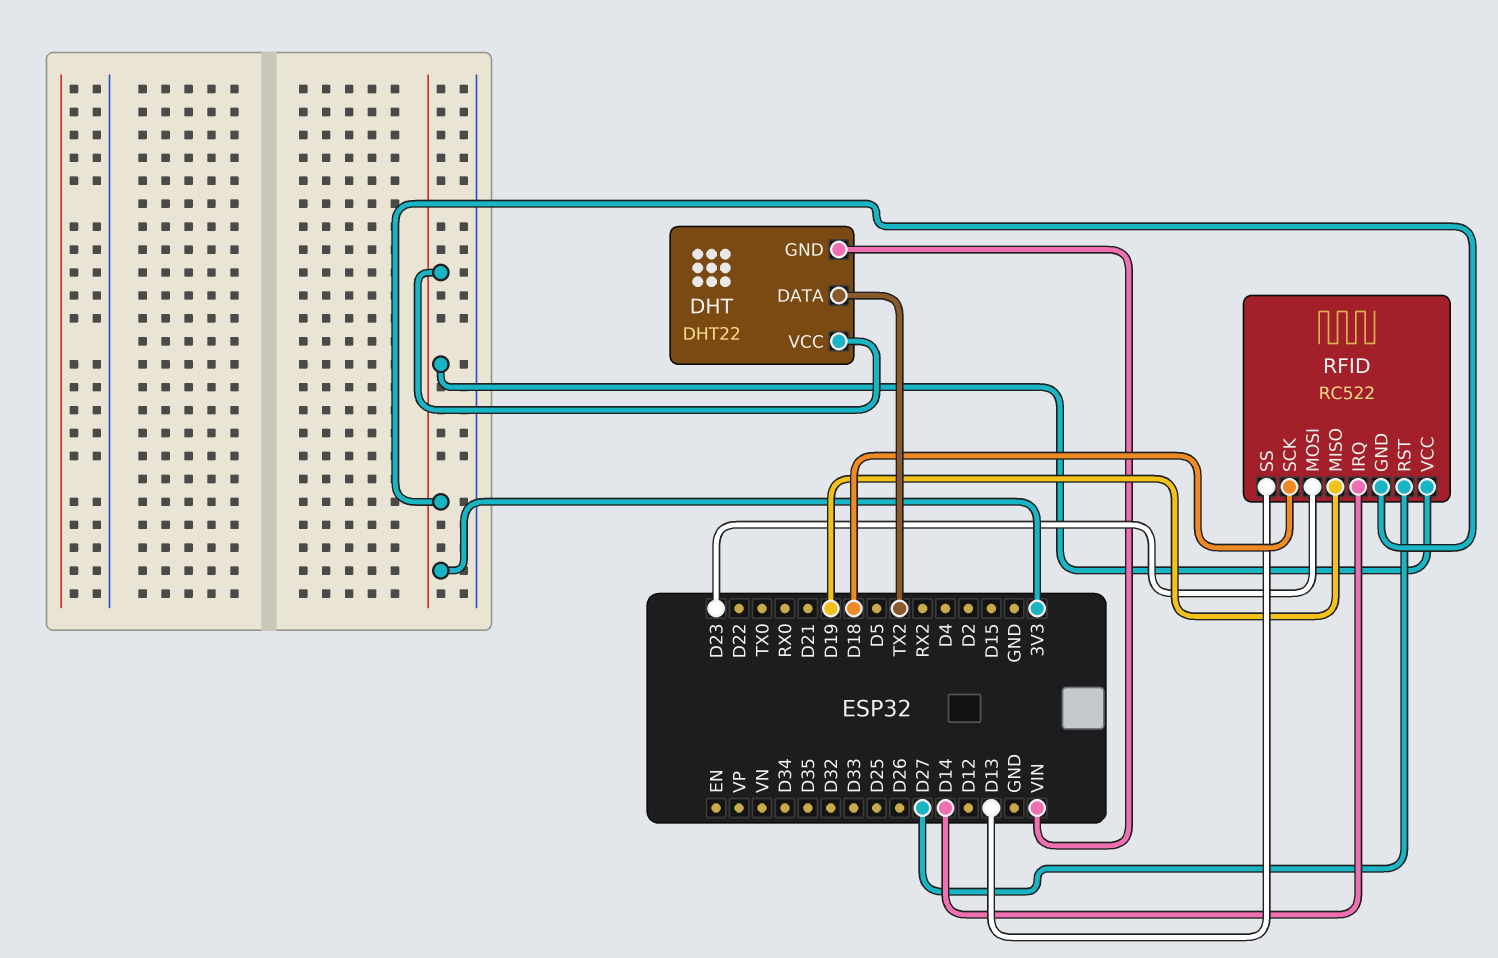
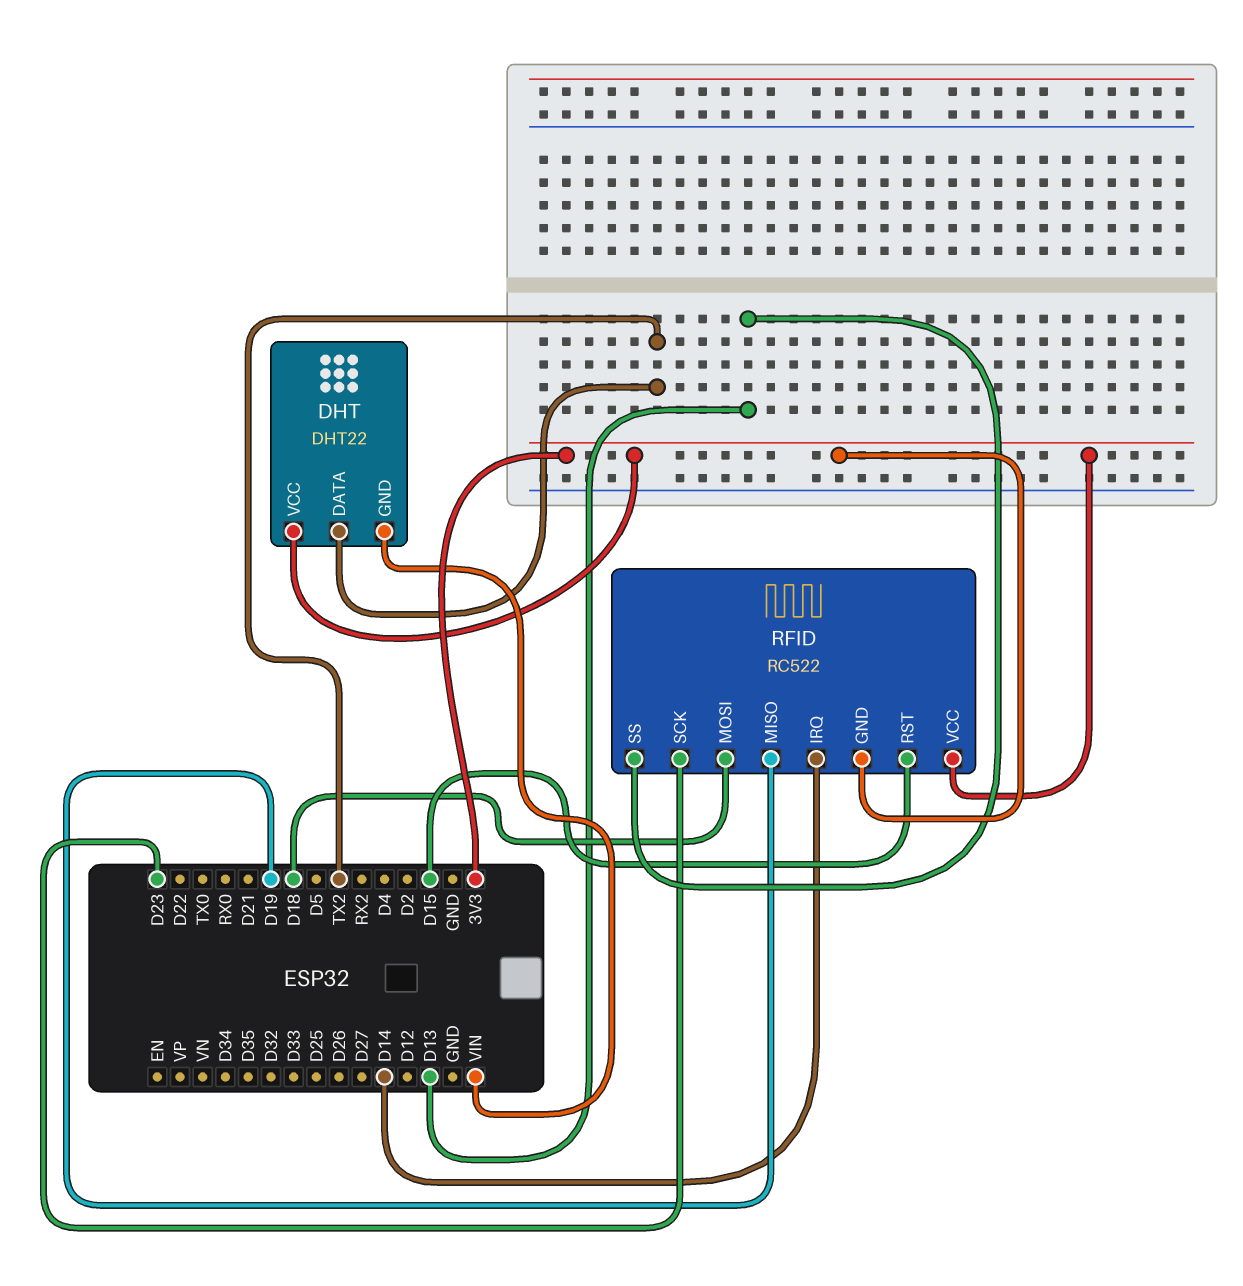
RFID pin MOSI: D23 -> D18
RFID pin RST: D27 -> D15
RFID pin SCK: D18 -> D23

